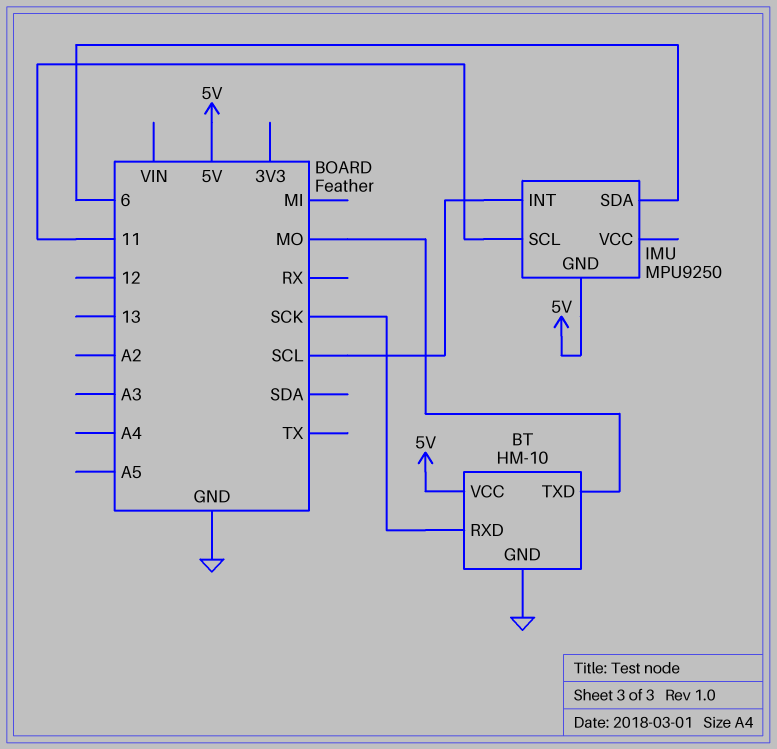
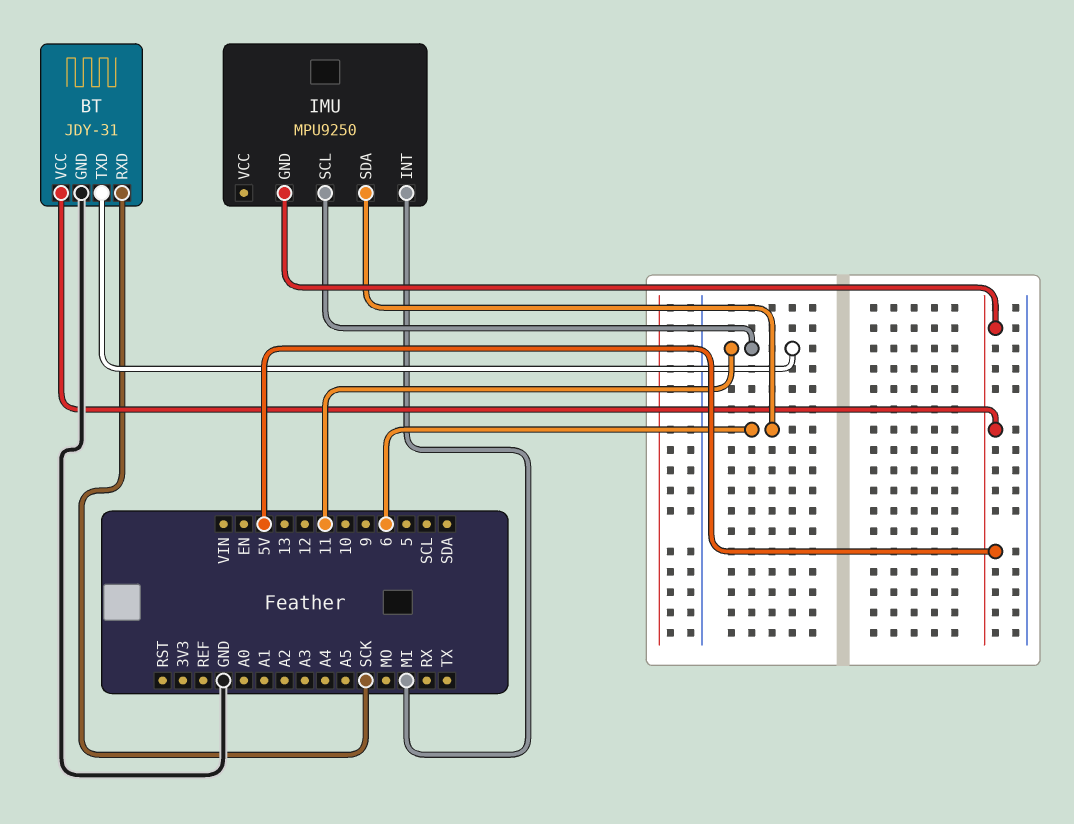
BT: HM-10 -> JDY-31
BT pin TXD: MO -> 11
IMU pin INT: SCL -> MI

